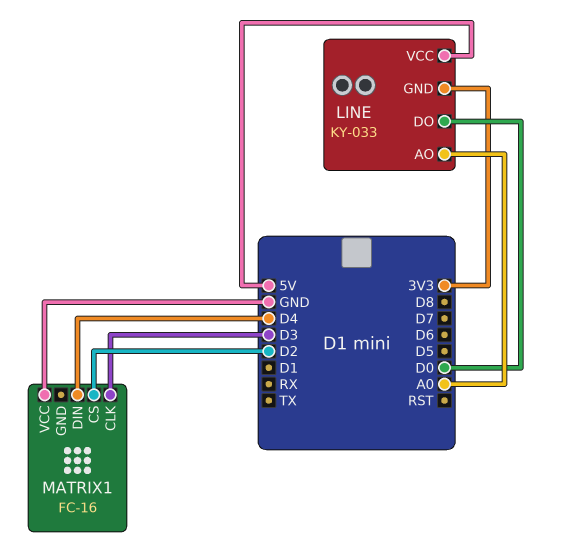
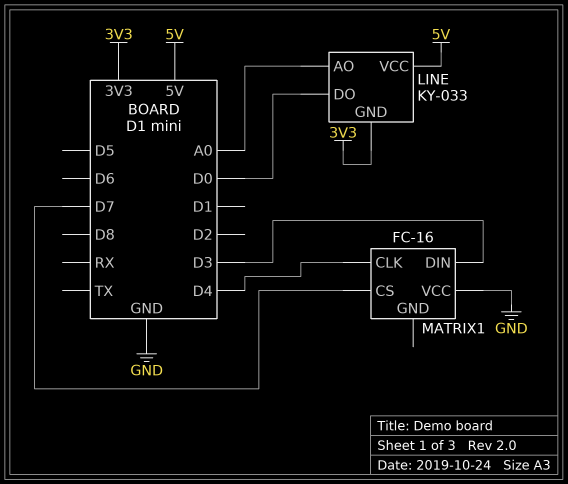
MATRIX1 pin CLK: D3 -> D4
MATRIX1 pin CS: D2 -> D7
MATRIX1 pin DIN: D4 -> D3

